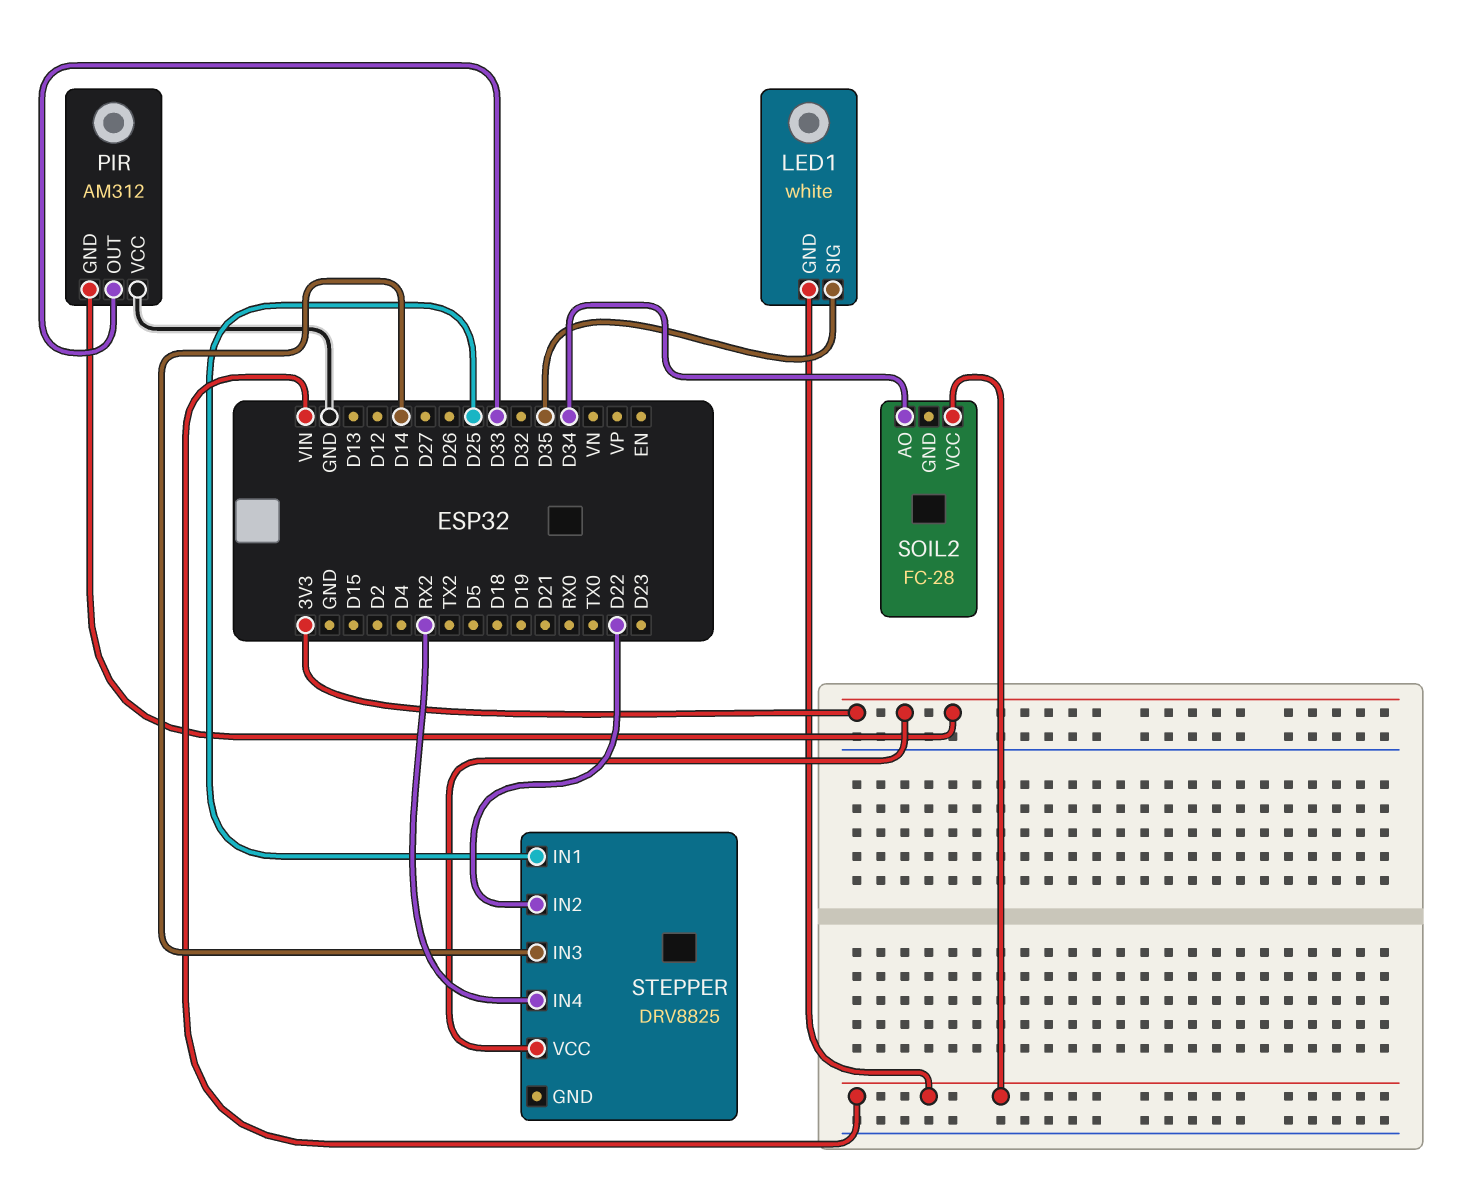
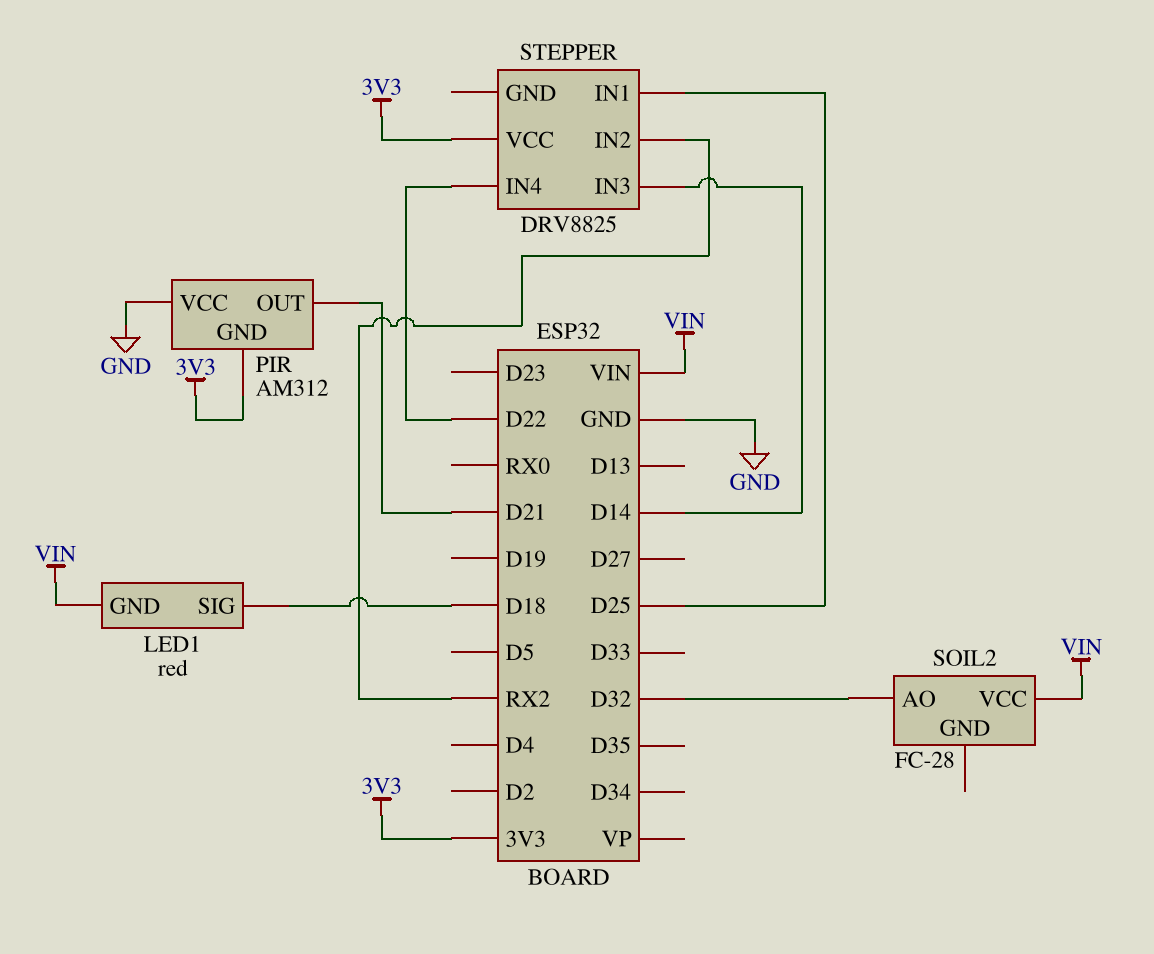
LED1: white -> red
LED1 pin SIG: D35 -> D18
PIR pin OUT: D33 -> D21
SOIL2 pin AO: D34 -> D32
STEPPER pin IN2: D22 -> RX2
STEPPER pin IN4: RX2 -> D22

